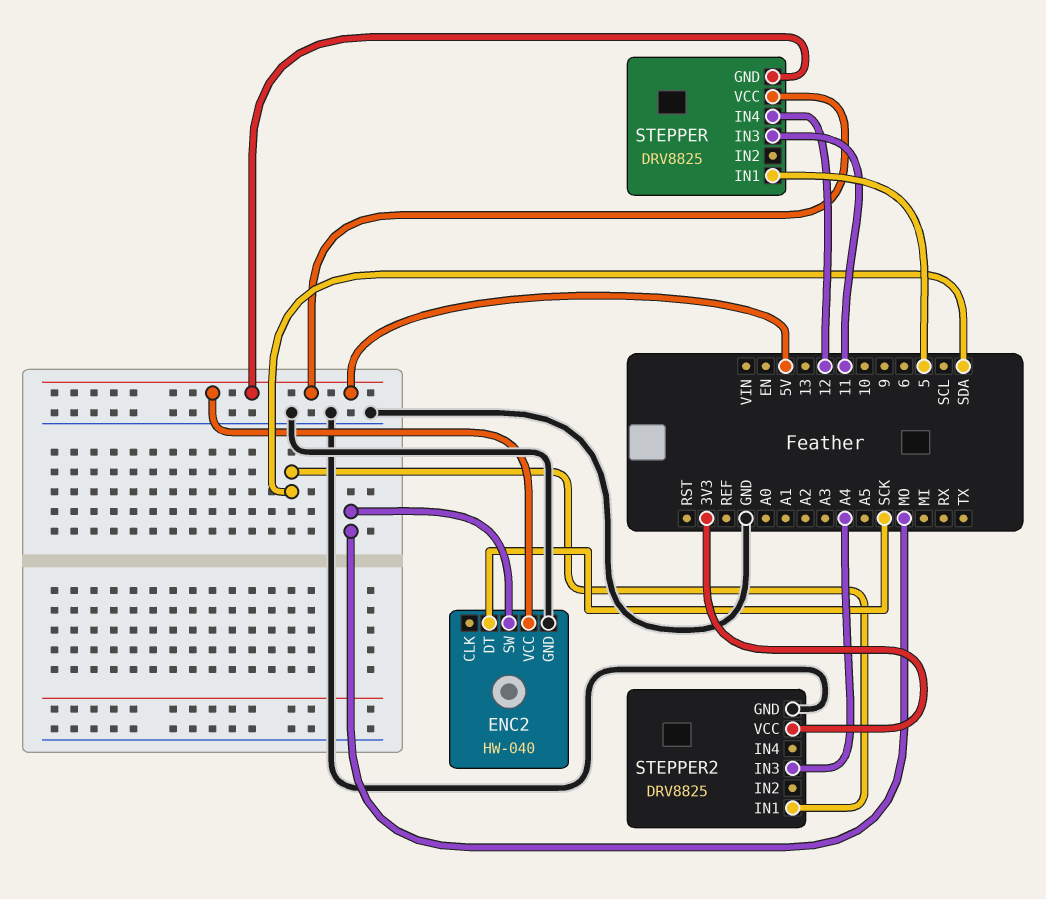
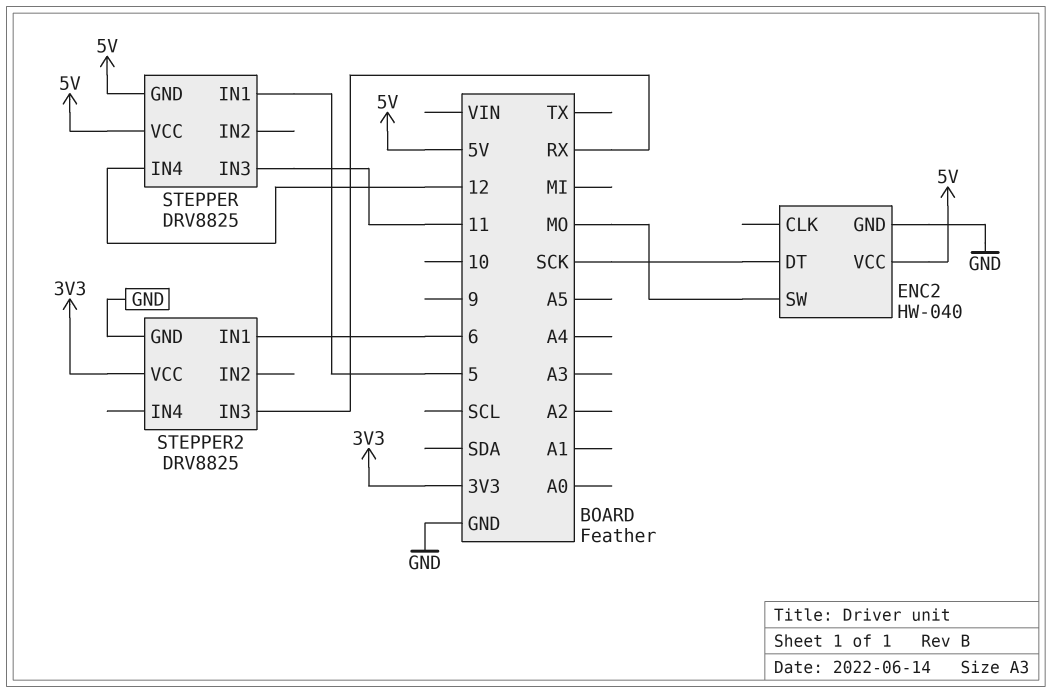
STEPPER2 pin IN1: SDA -> 6
STEPPER2 pin IN3: A4 -> RX

